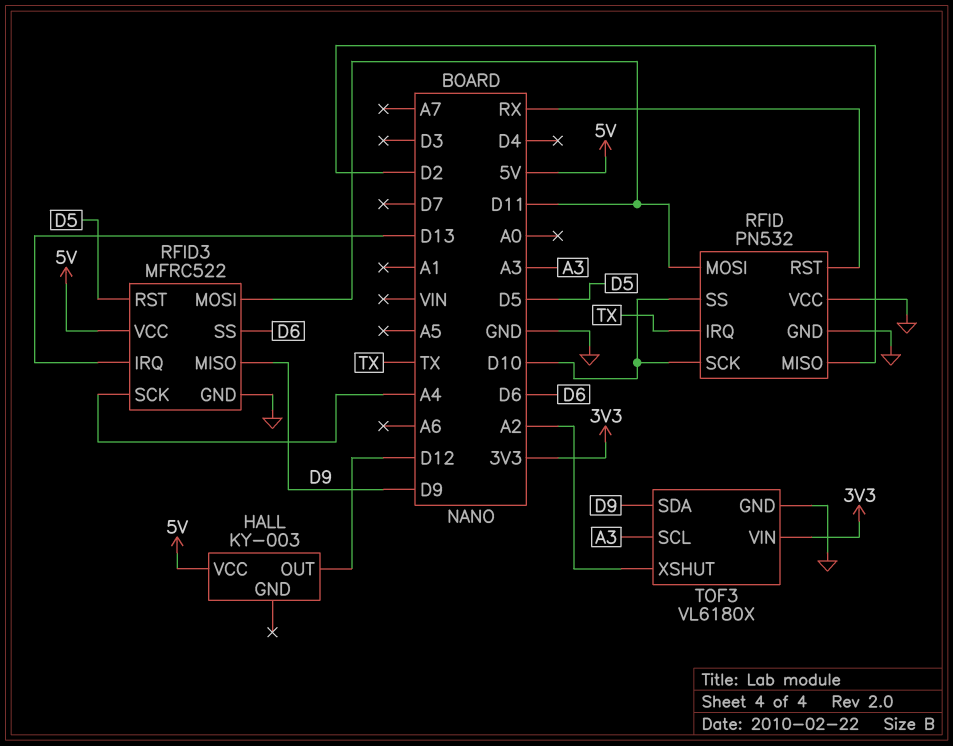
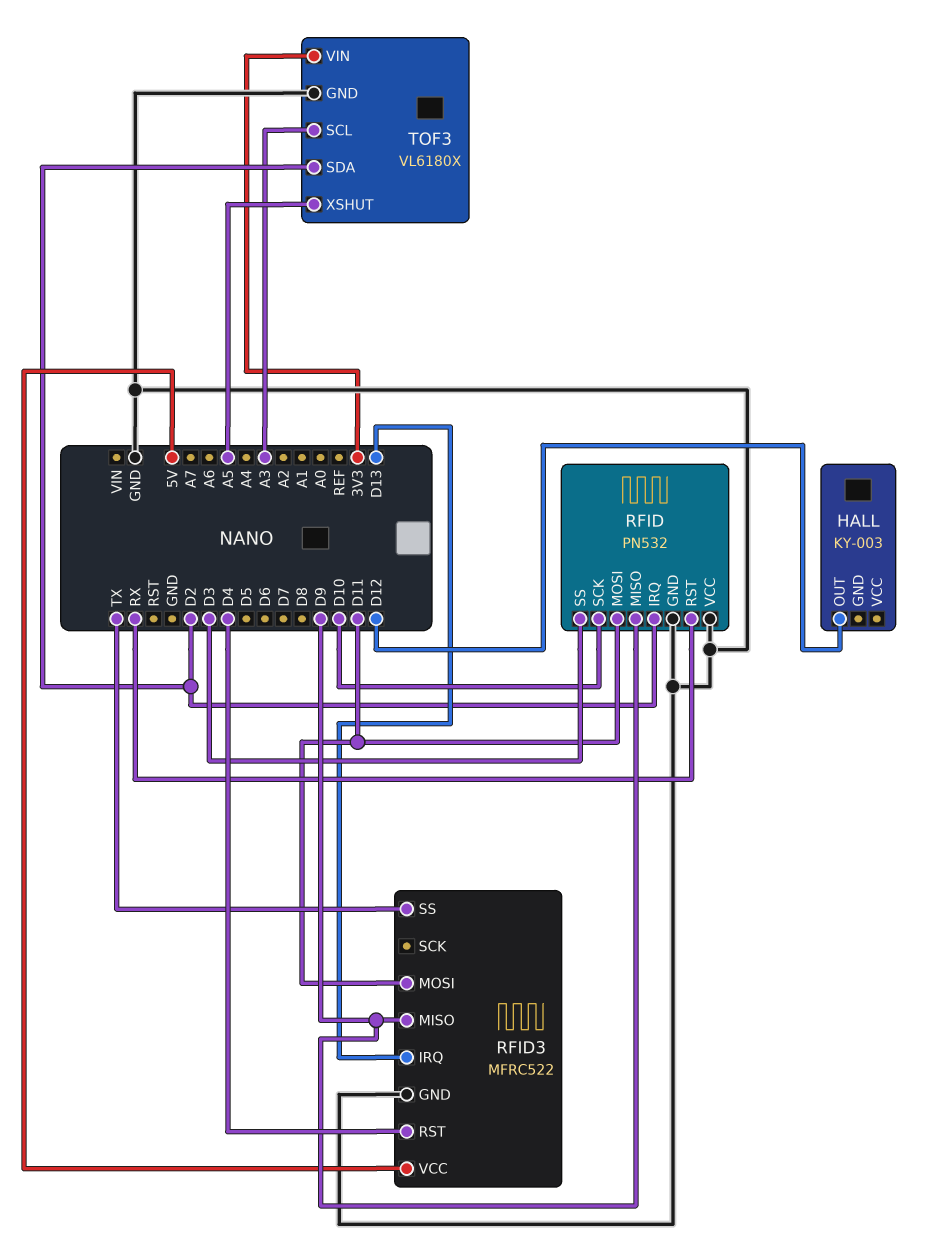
HALL pin VCC: 5V -> none
RFID pin IRQ: TX -> D2
RFID pin MISO: D2 -> D9
RFID pin SS: D10 -> D3
RFID3 pin RST: D5 -> D4
RFID3 pin SCK: A4 -> none
RFID3 pin SS: D6 -> TX
TOF3 pin SDA: D9 -> D2
TOF3 pin XSHUT: A2 -> A5

